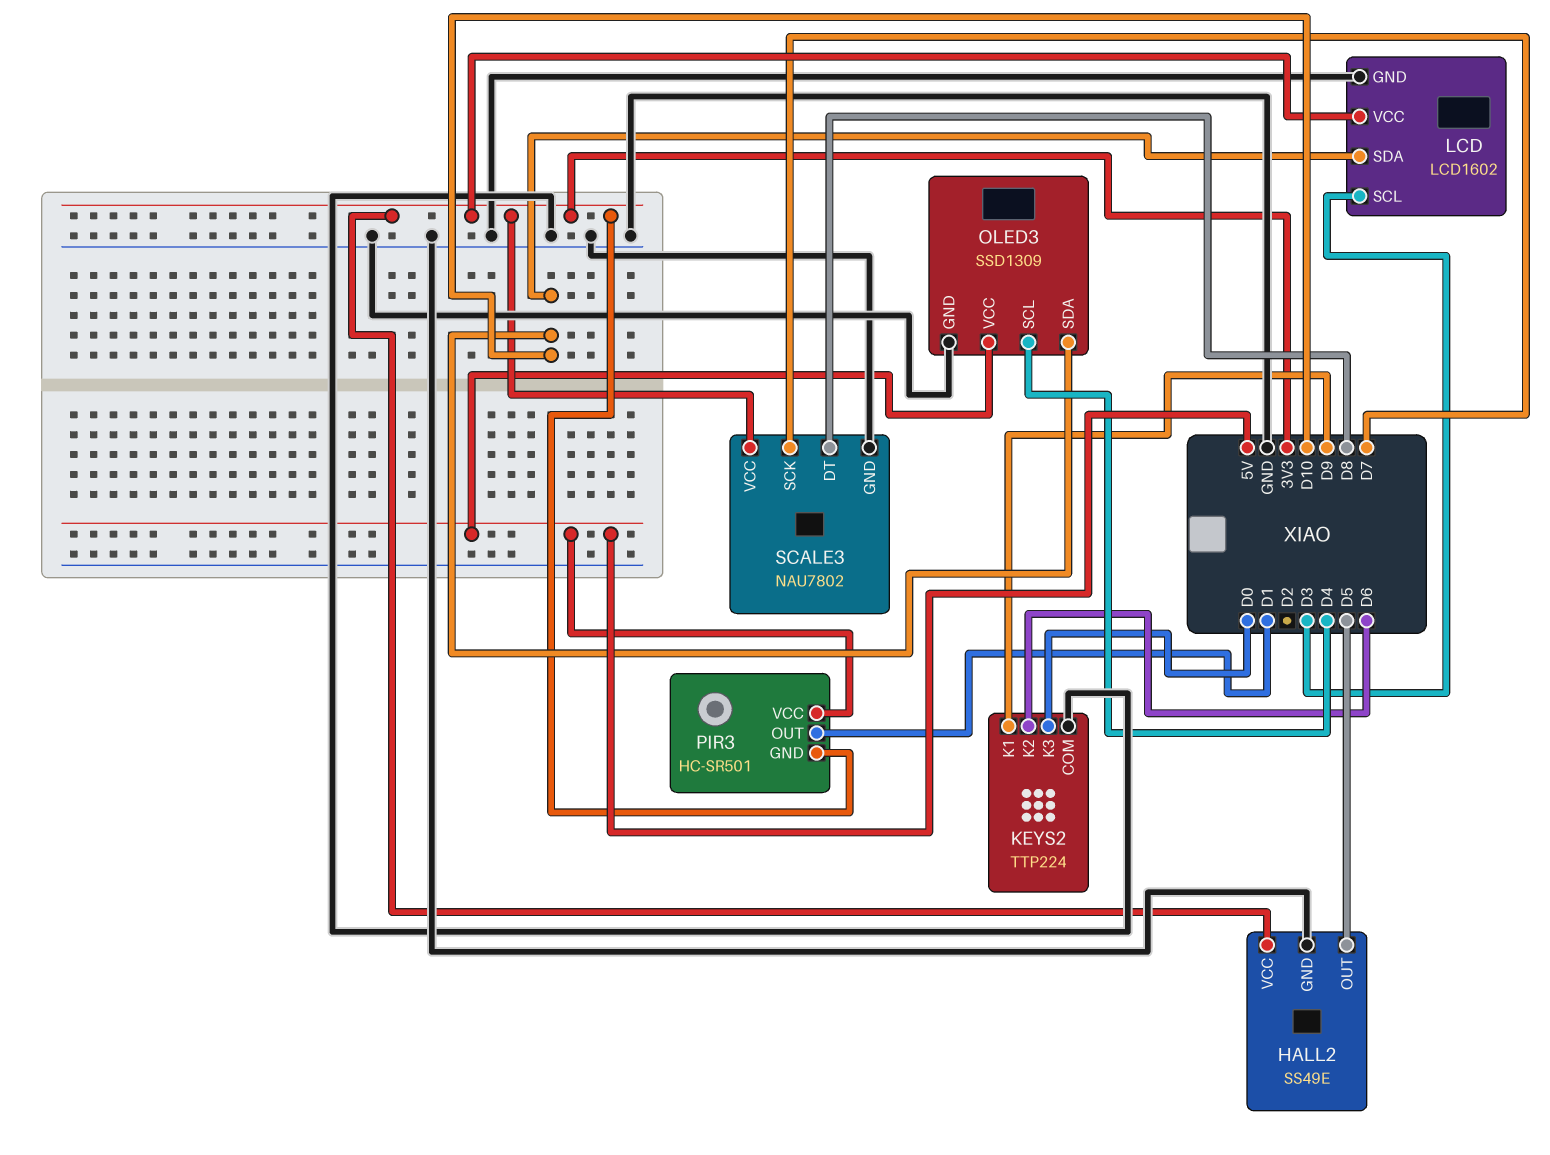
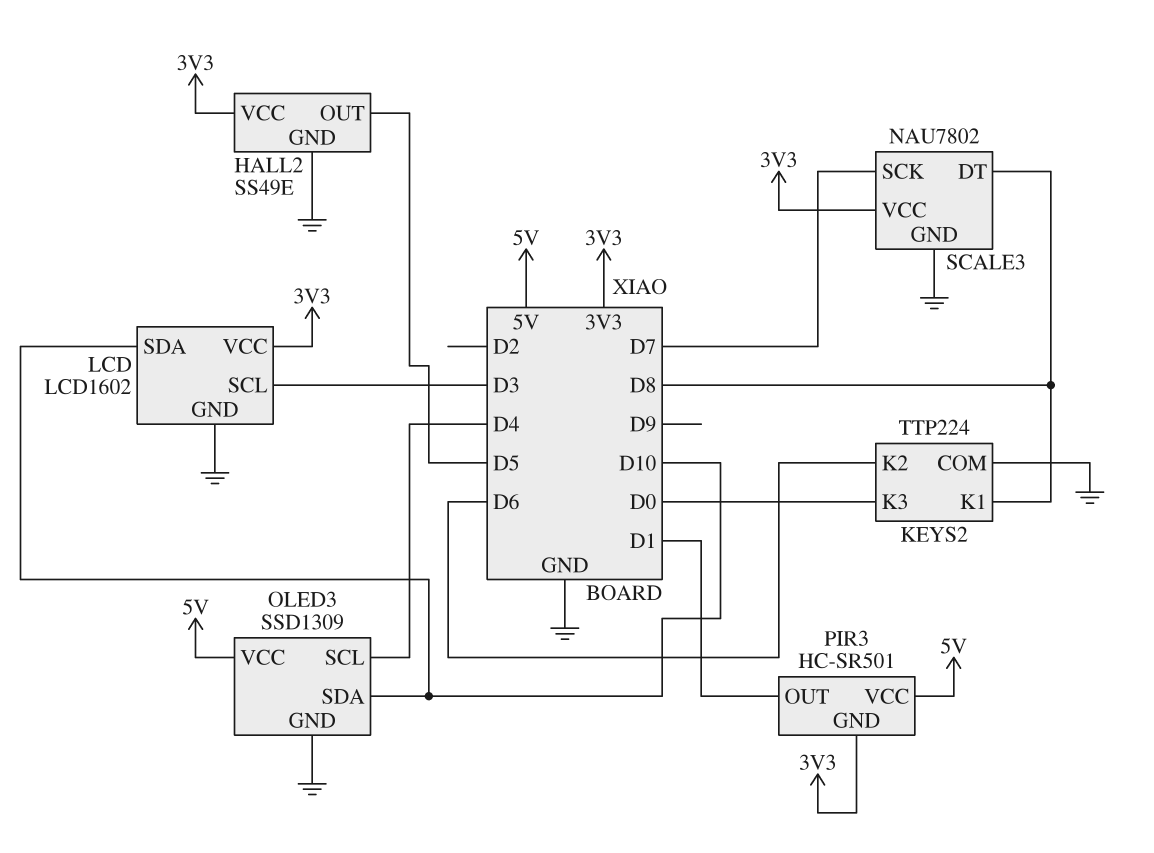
KEYS2 pin K1: D9 -> D8

